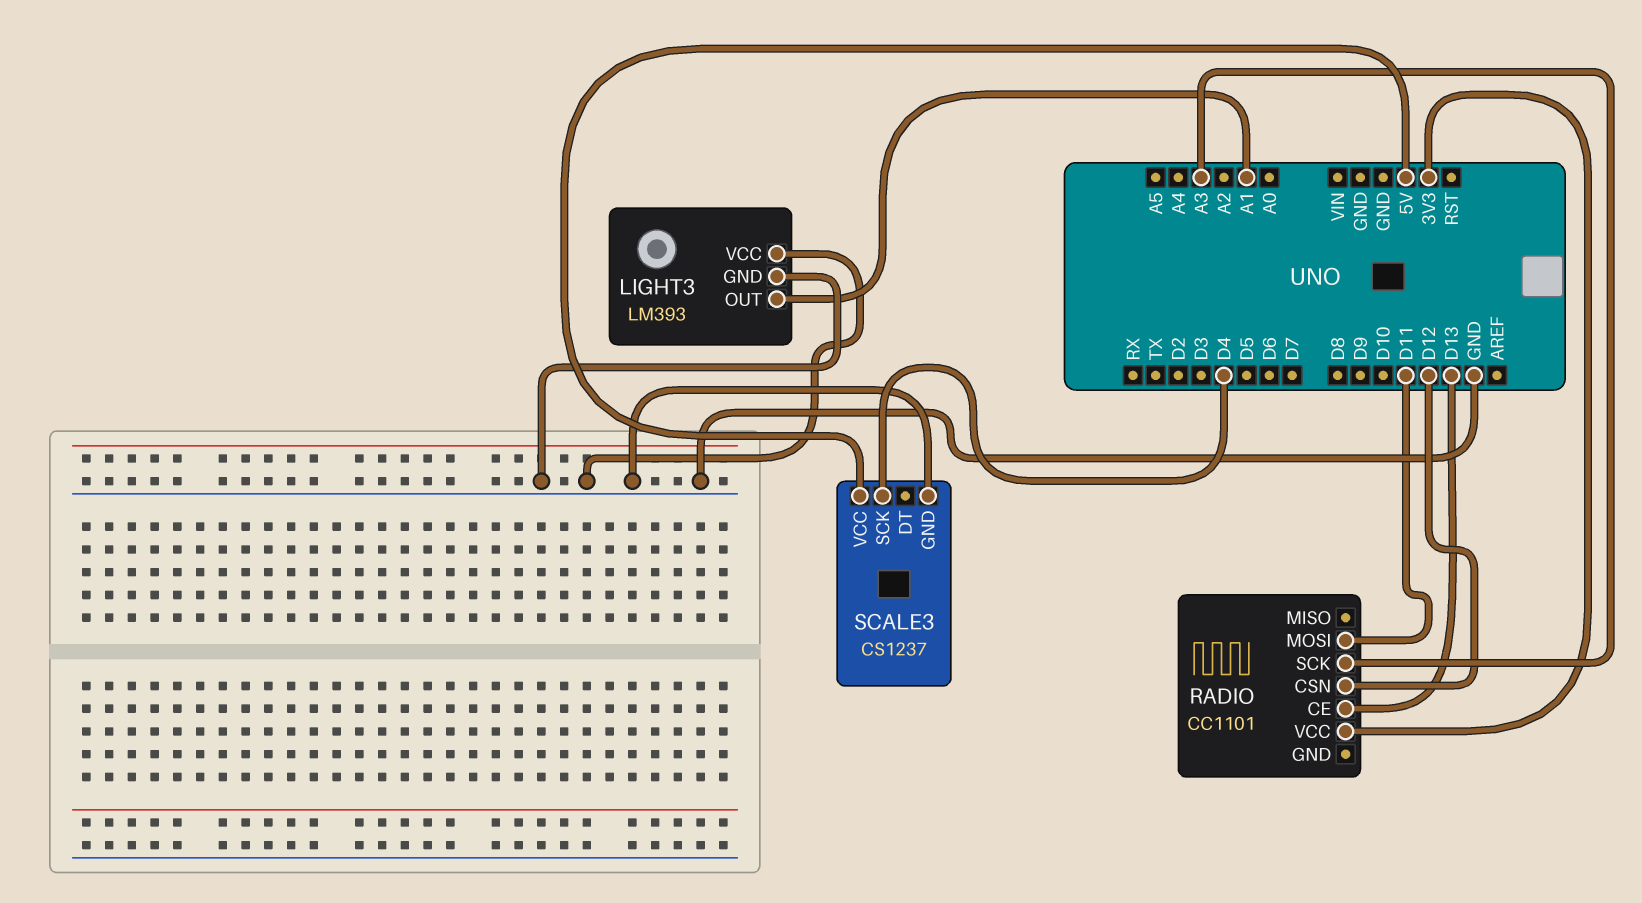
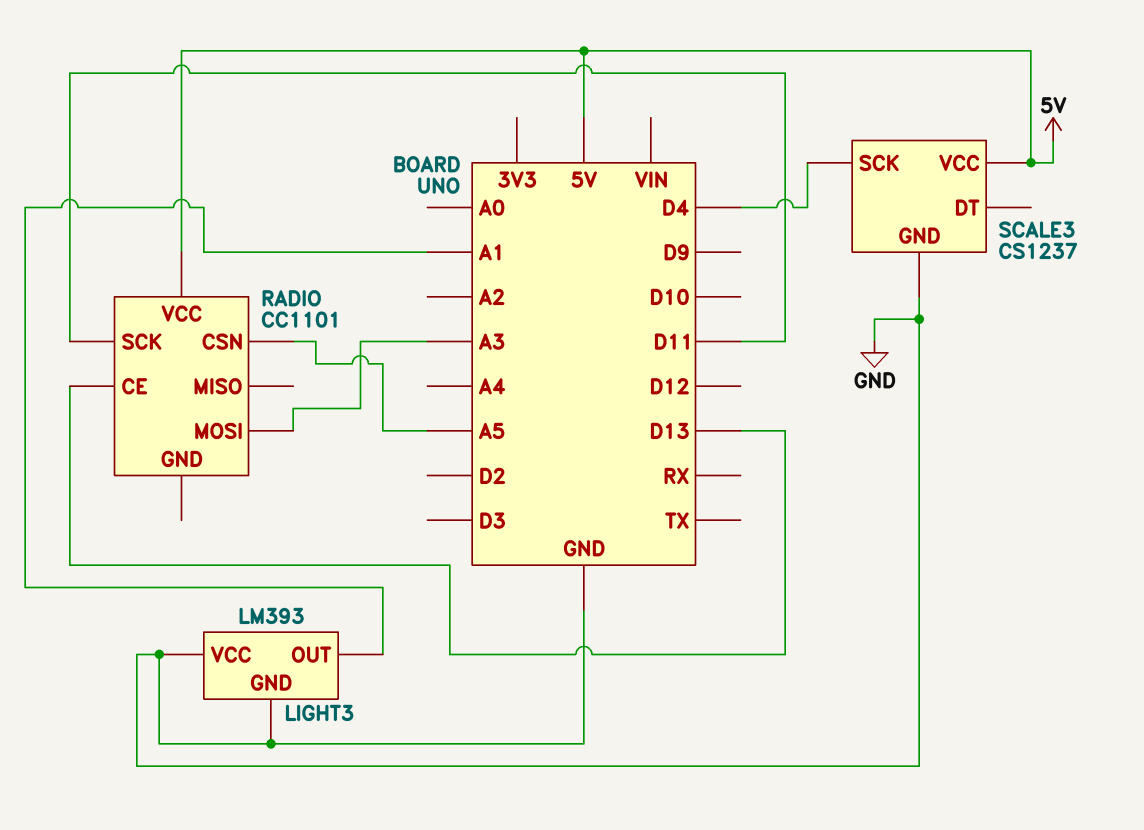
RADIO pin CSN: D12 -> A5
RADIO pin MOSI: D11 -> A3
RADIO pin SCK: A3 -> D11
RADIO pin VCC: 3V3 -> 5V

